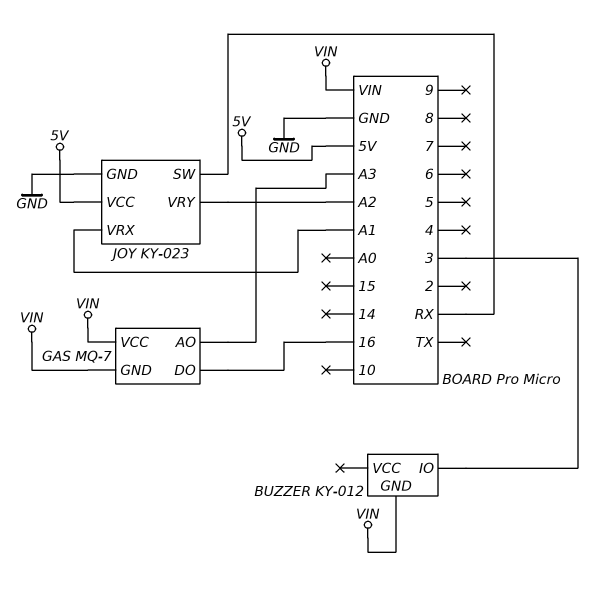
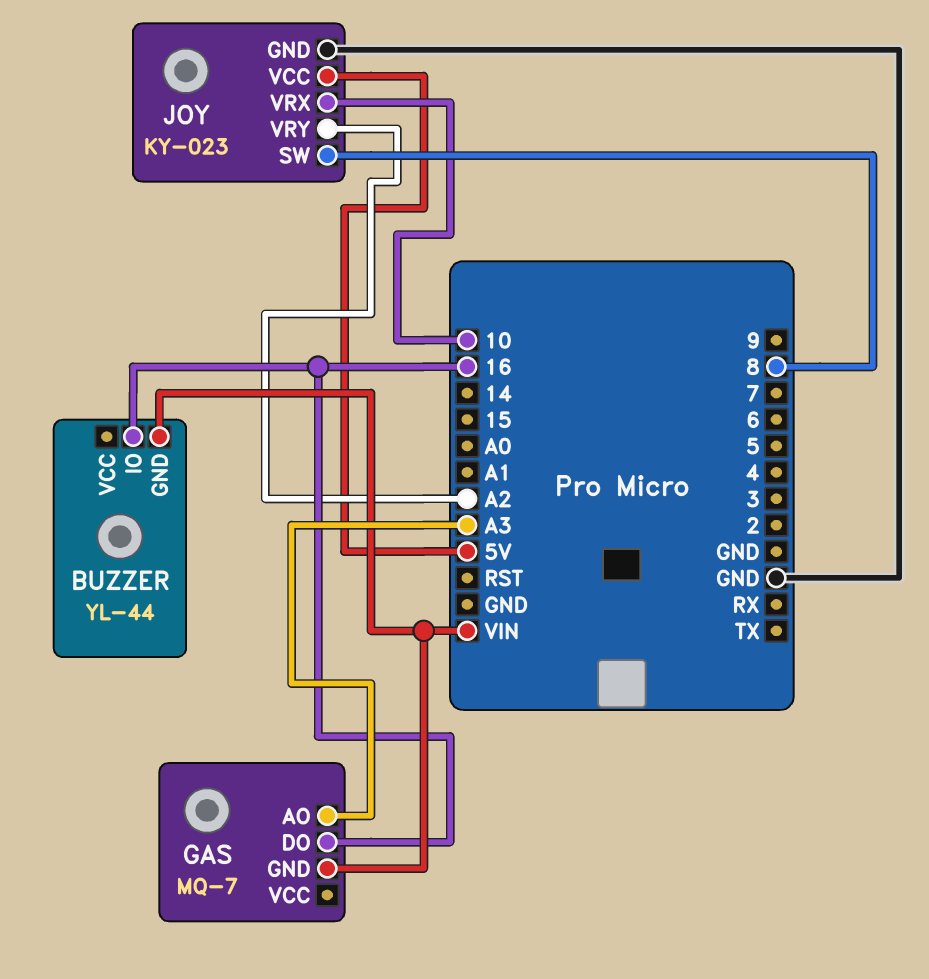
BUZZER: KY-012 -> YL-44
BUZZER pin IO: 3 -> 16
GAS pin VCC: VIN -> none
JOY pin SW: RX -> 8
JOY pin VRX: A1 -> 10

